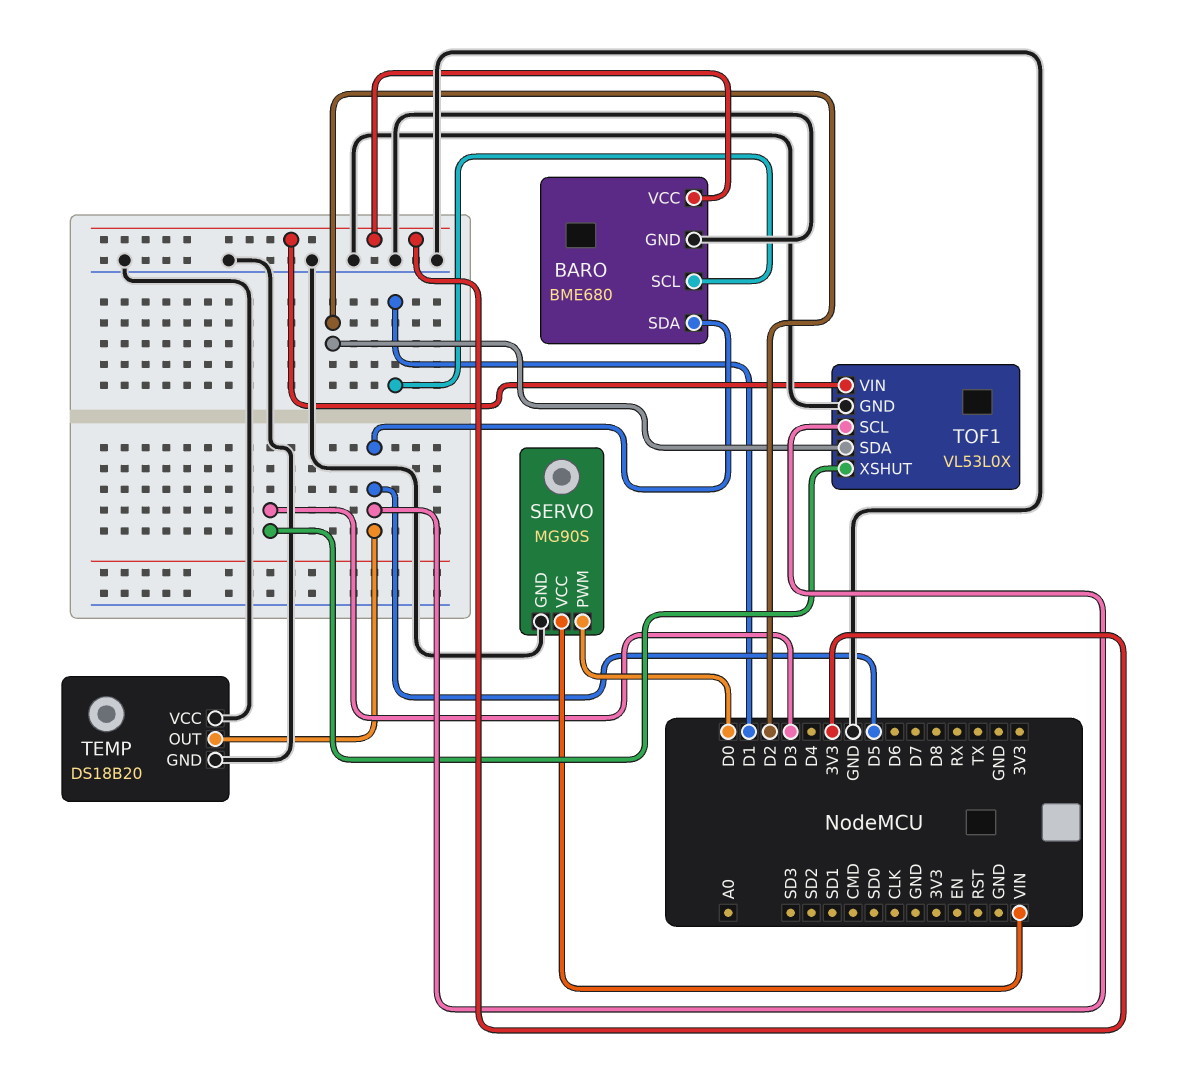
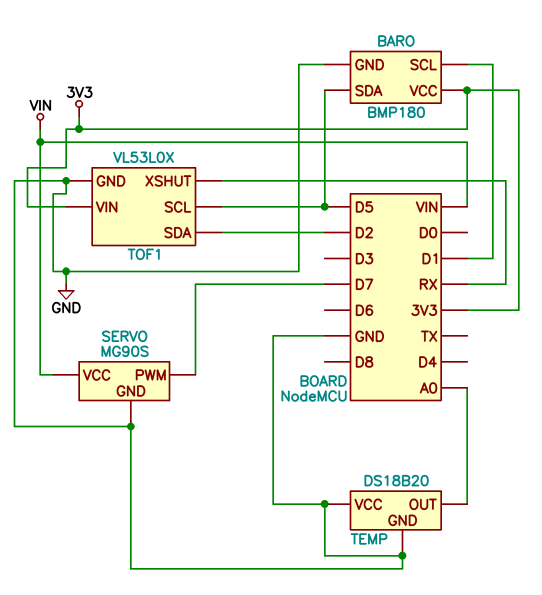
BARO: BME680 -> BMP180
SERVO pin PWM: D0 -> D7
TEMP pin OUT: D5 -> A0
TOF1 pin XSHUT: D3 -> RX

